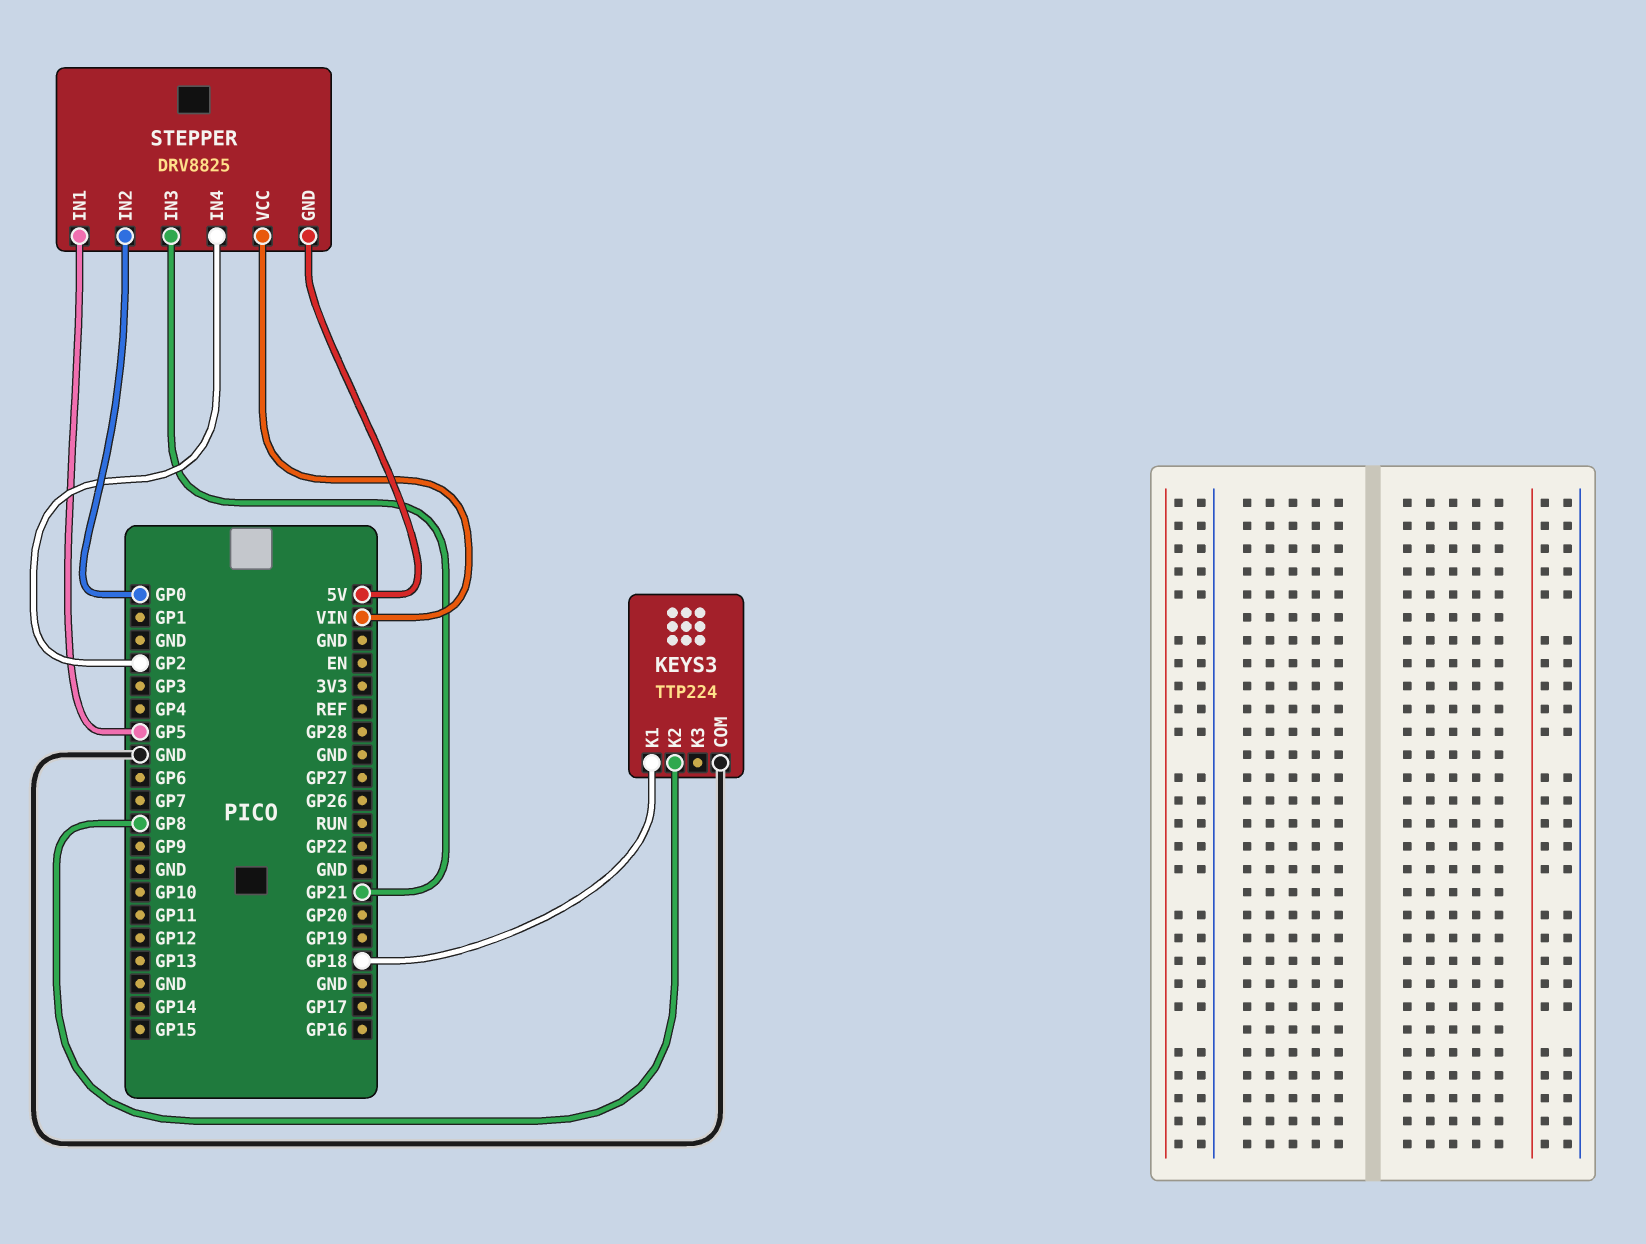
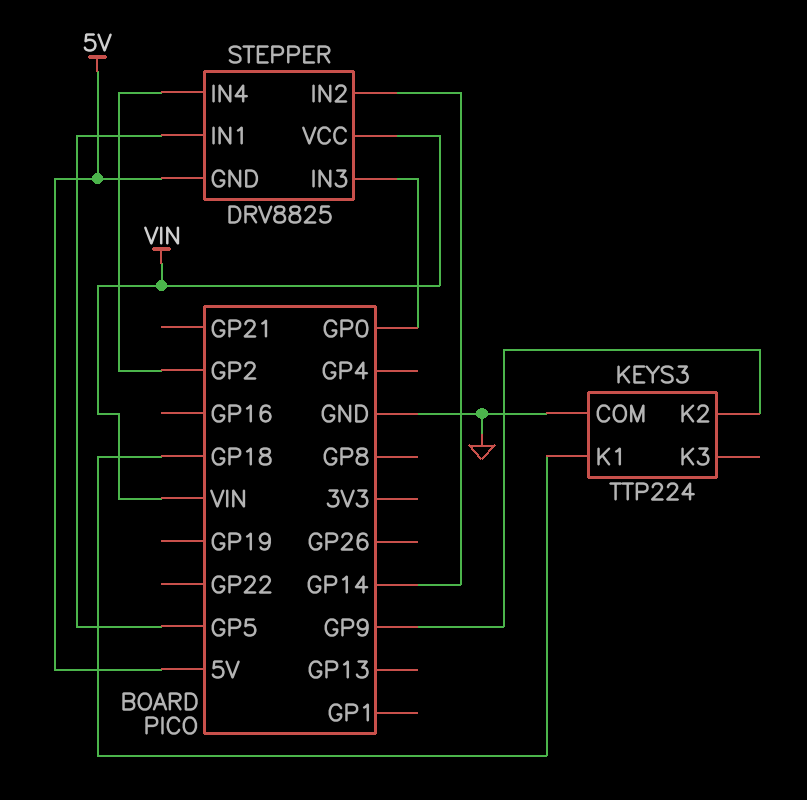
KEYS3 pin K2: GP8 -> GP9
STEPPER pin IN2: GP0 -> GP14
STEPPER pin IN3: GP21 -> GP0

